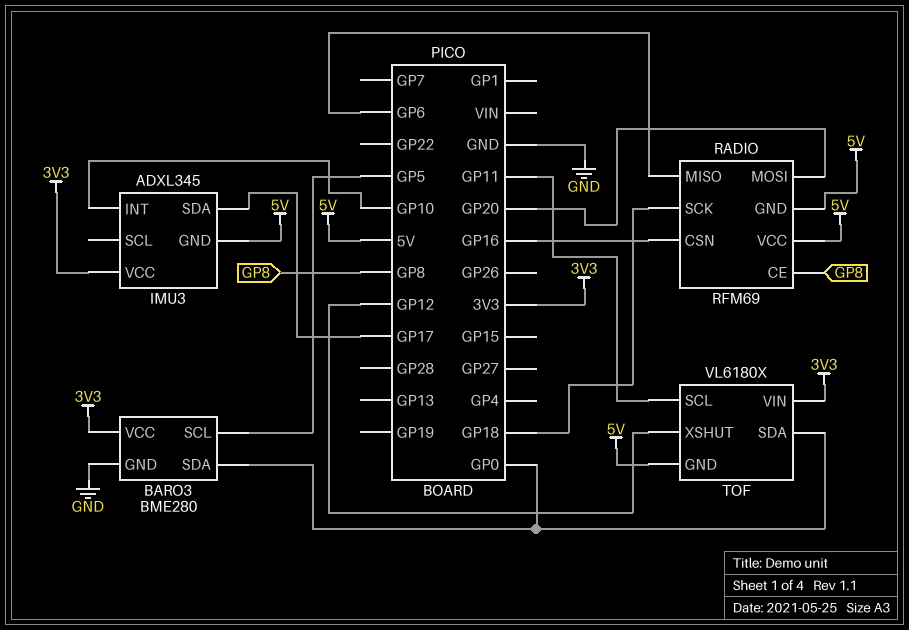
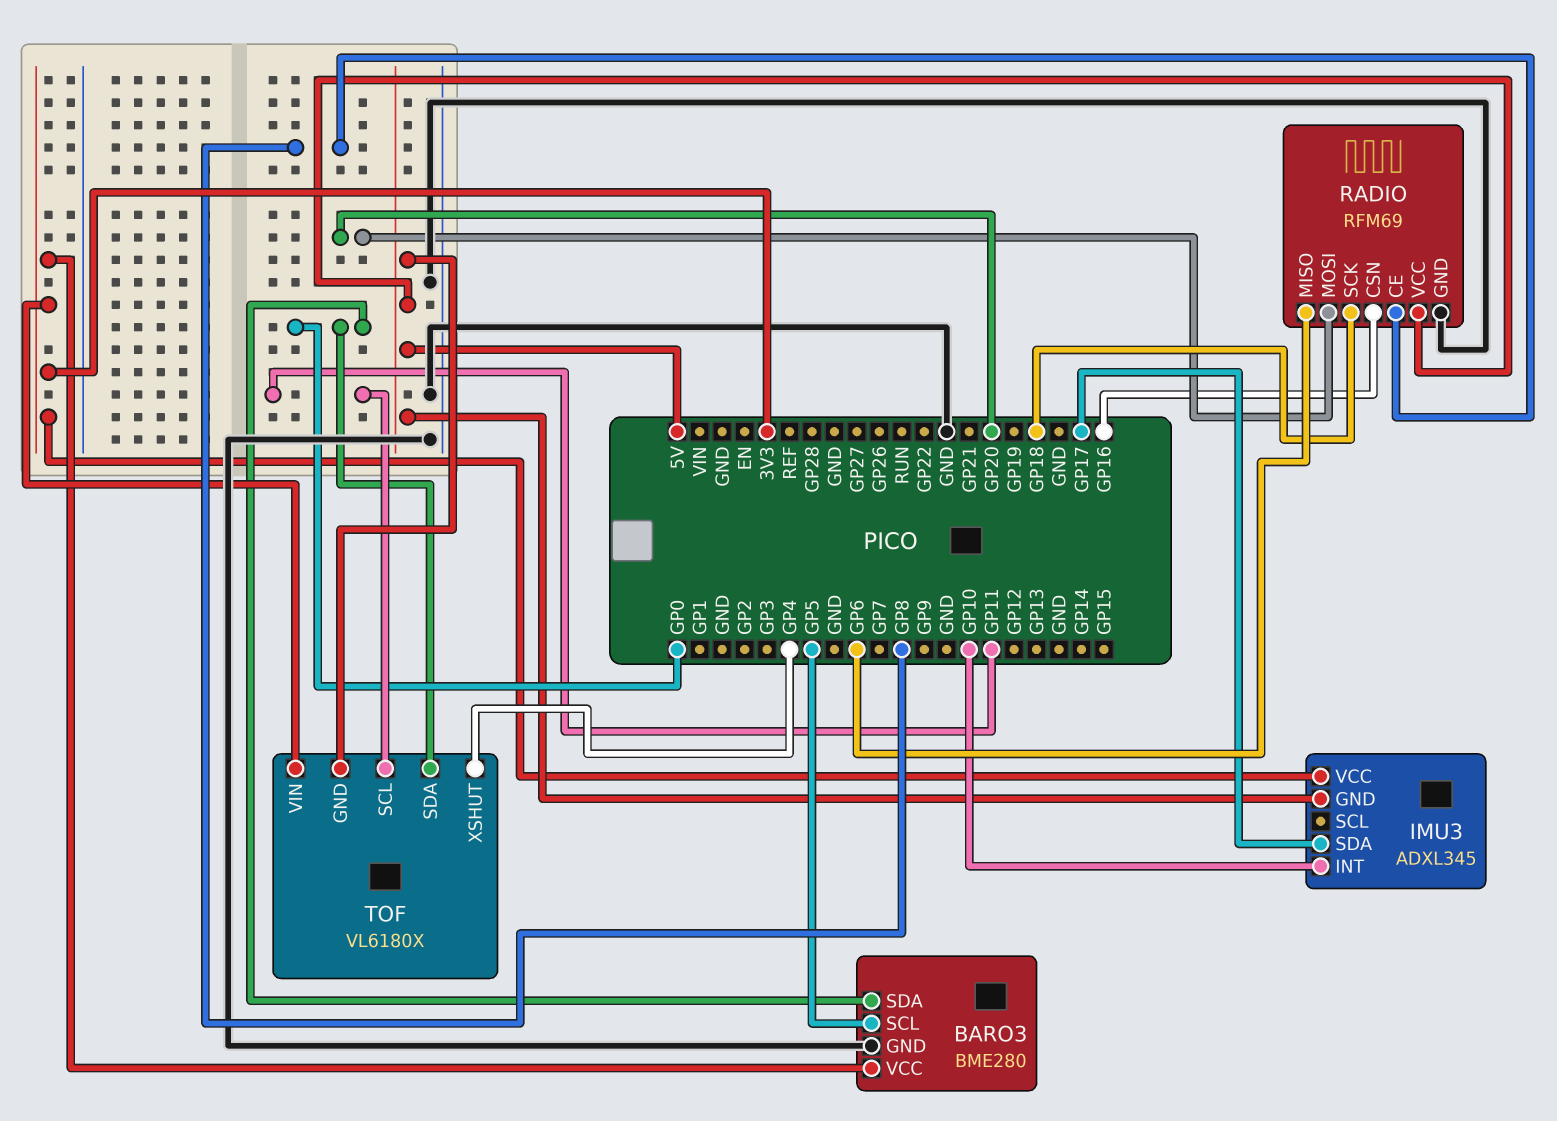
RADIO pin GND: 5V -> GND
TOF pin XSHUT: GP12 -> GP4

